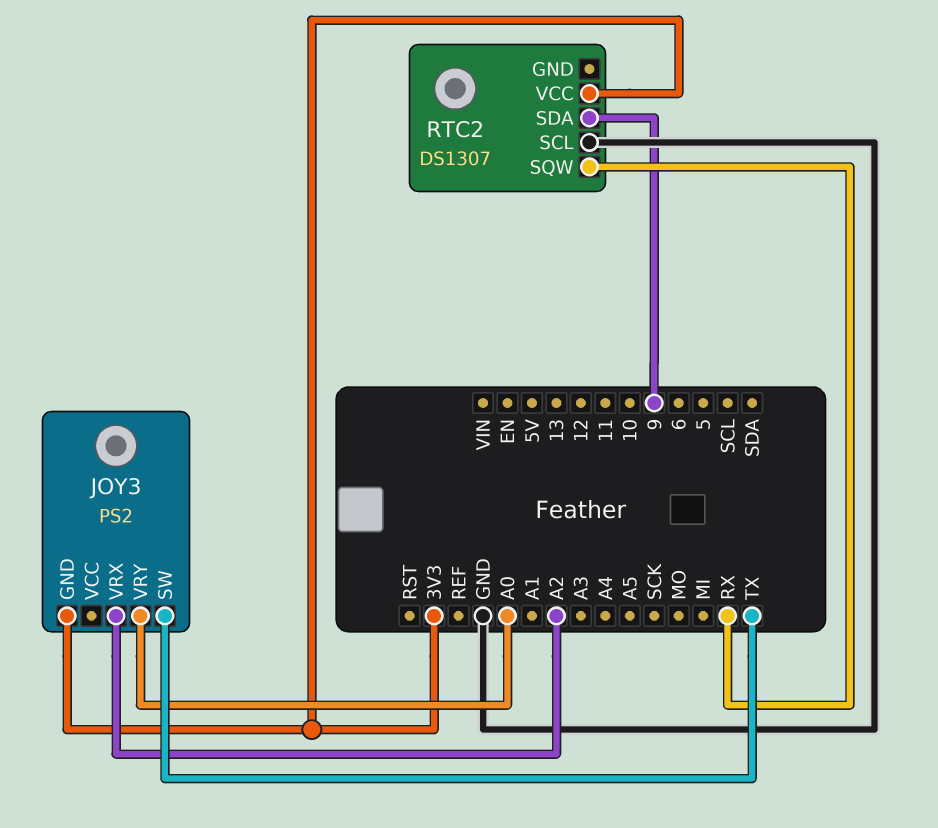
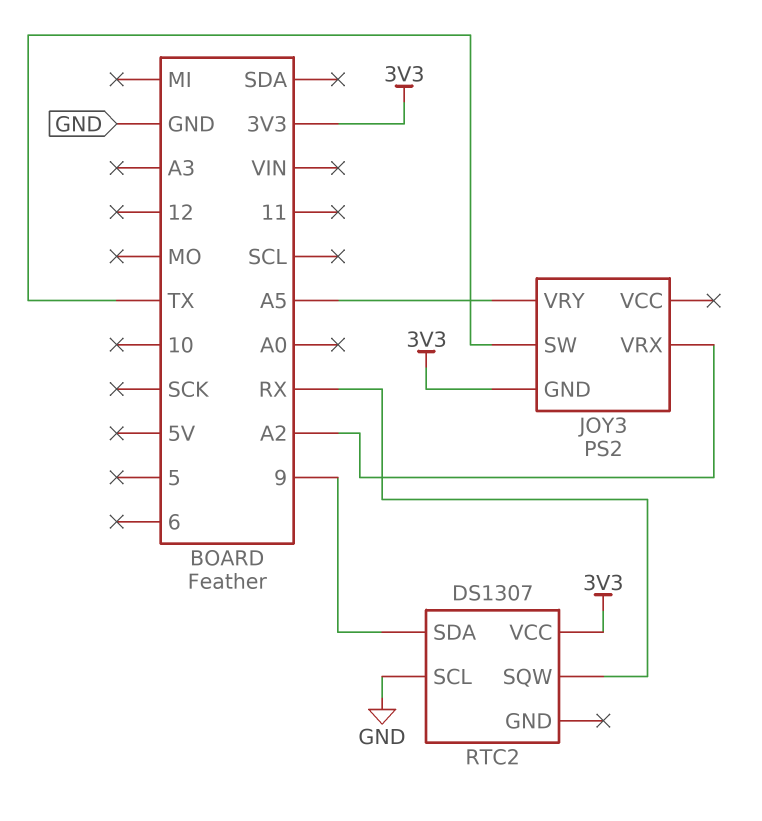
JOY3 pin VRY: A0 -> A5

